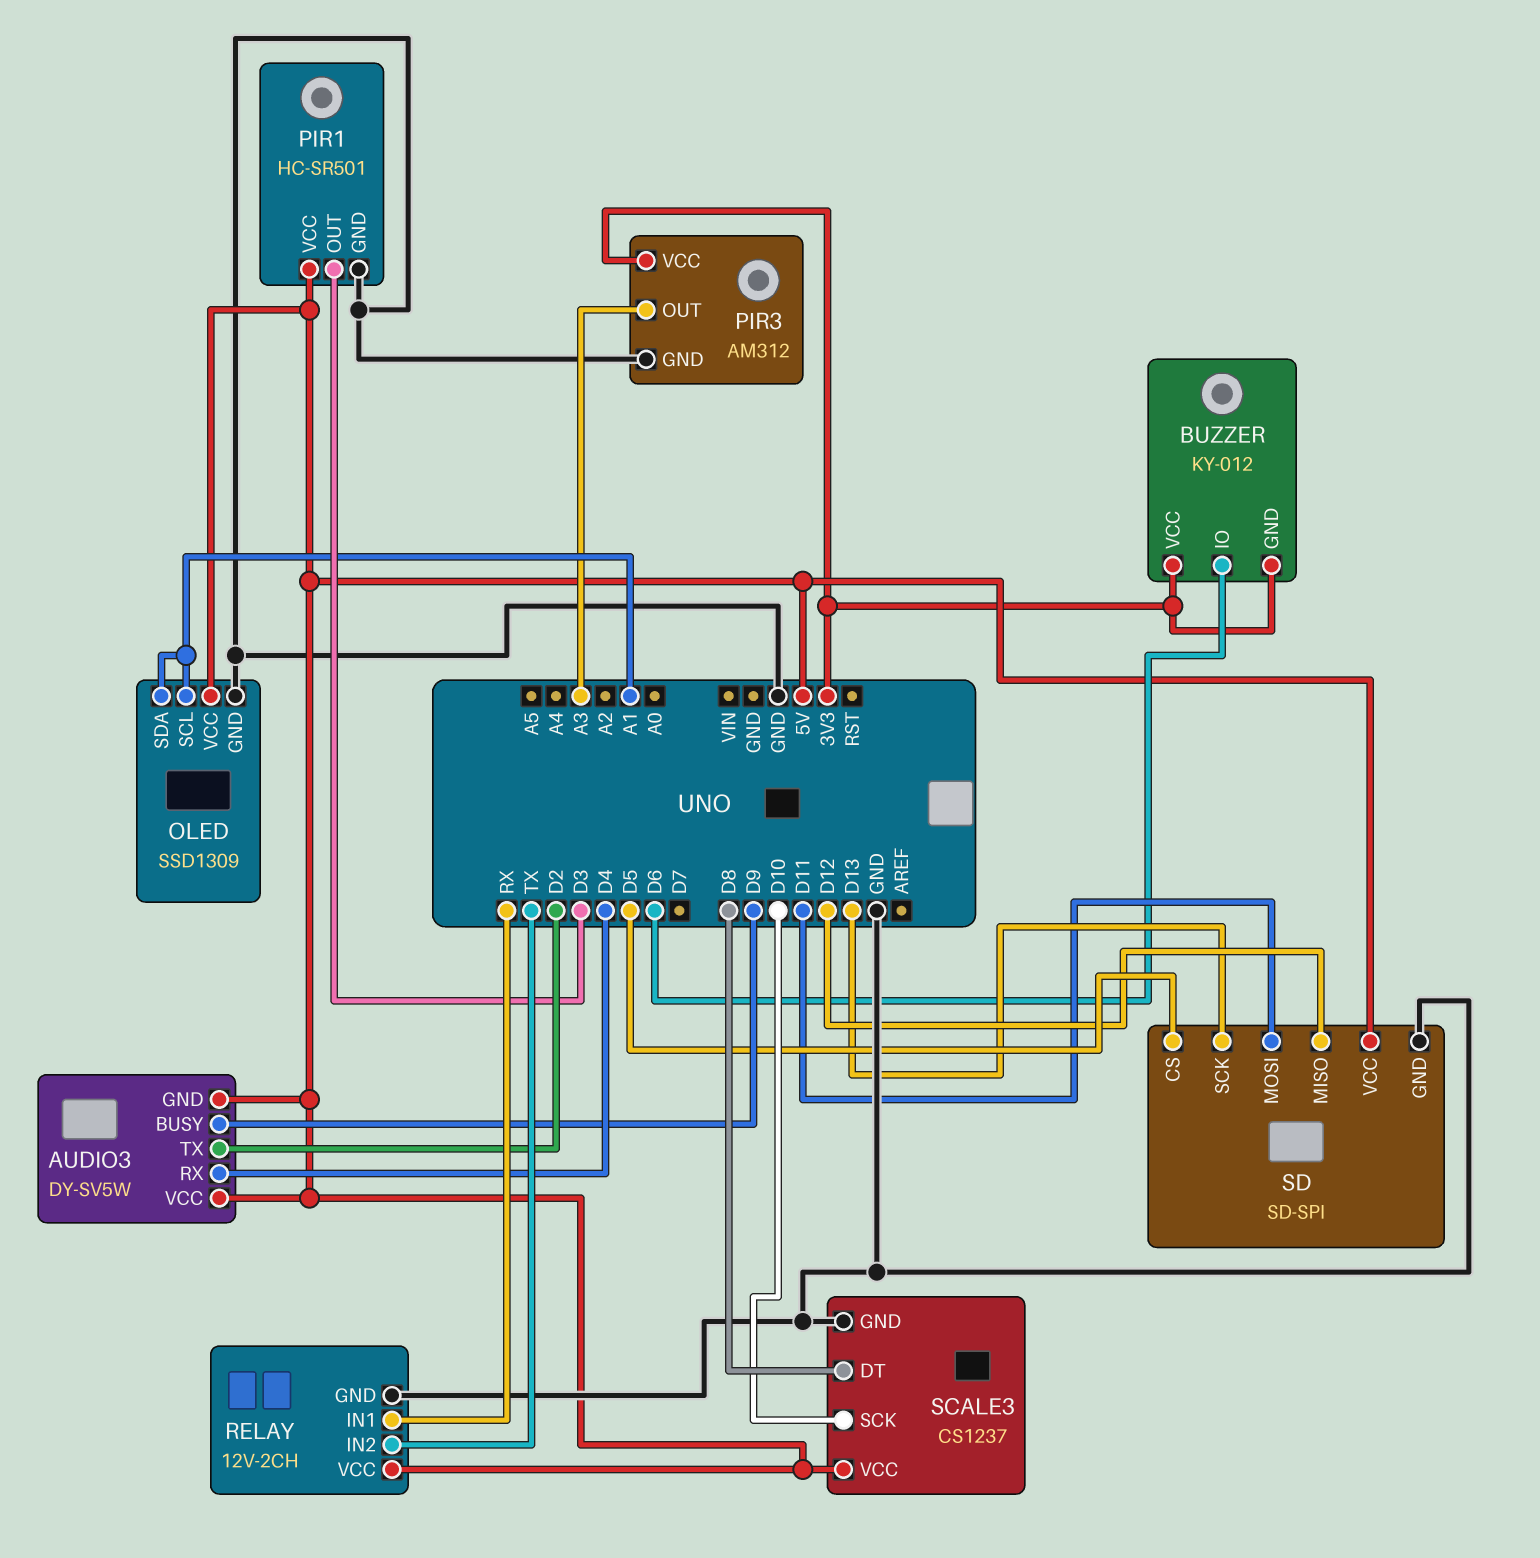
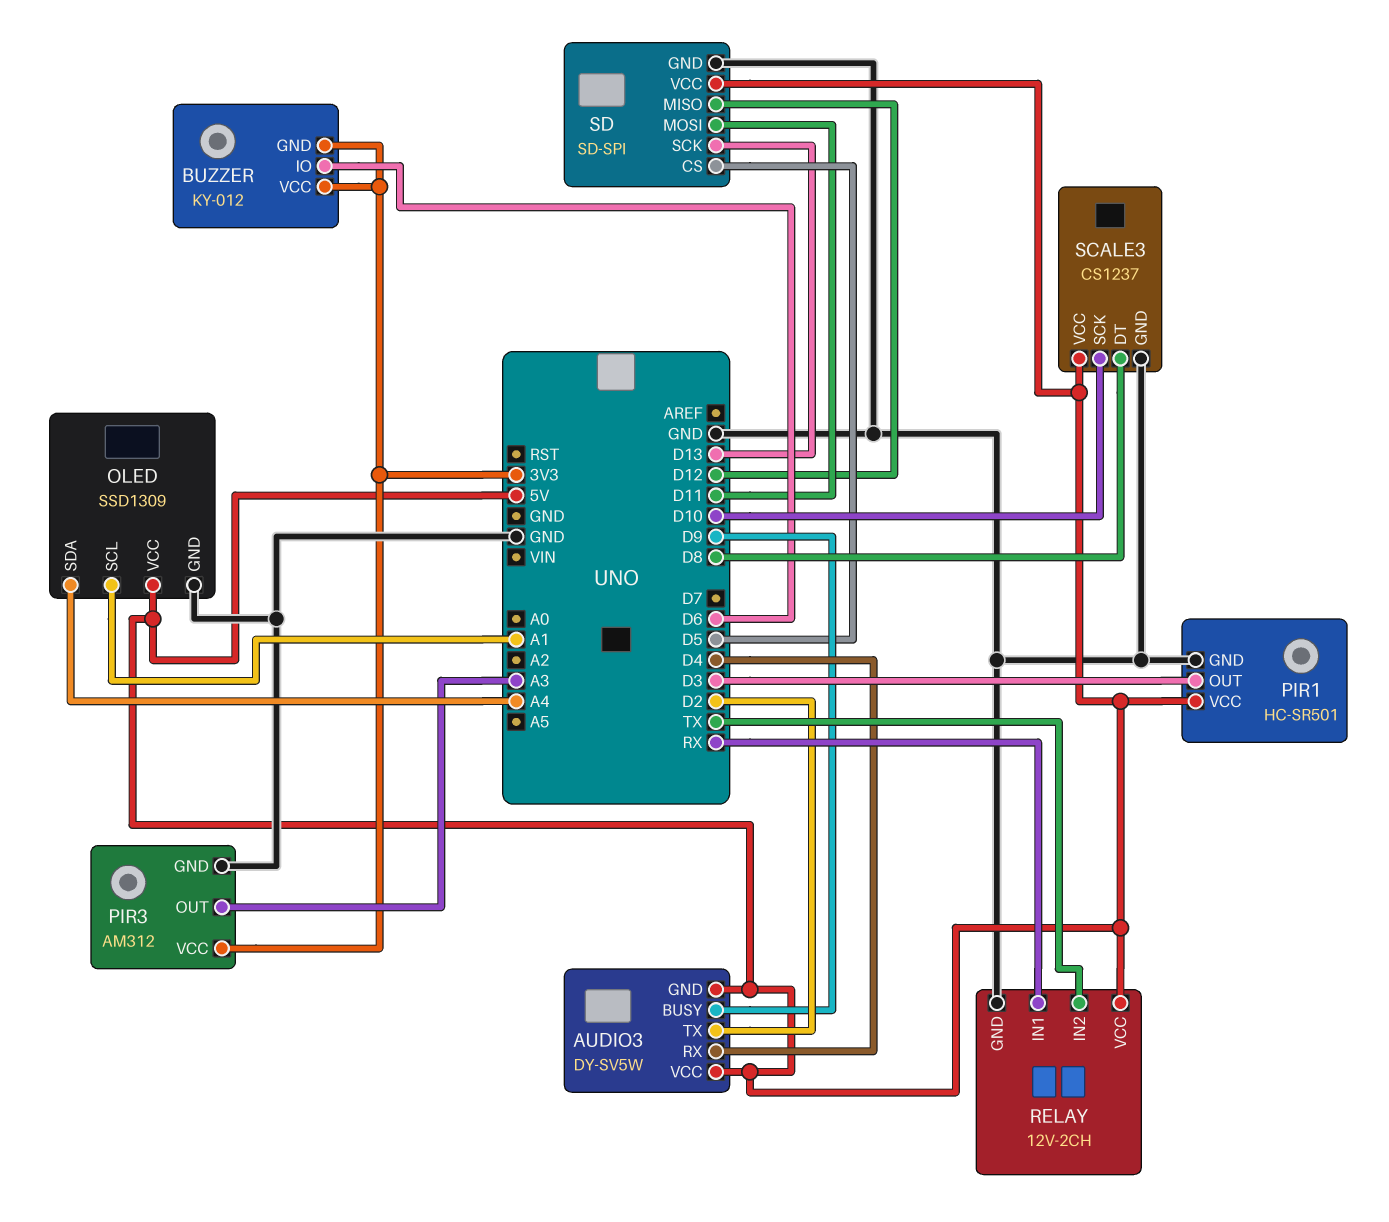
OLED pin SDA: A1 -> A4

